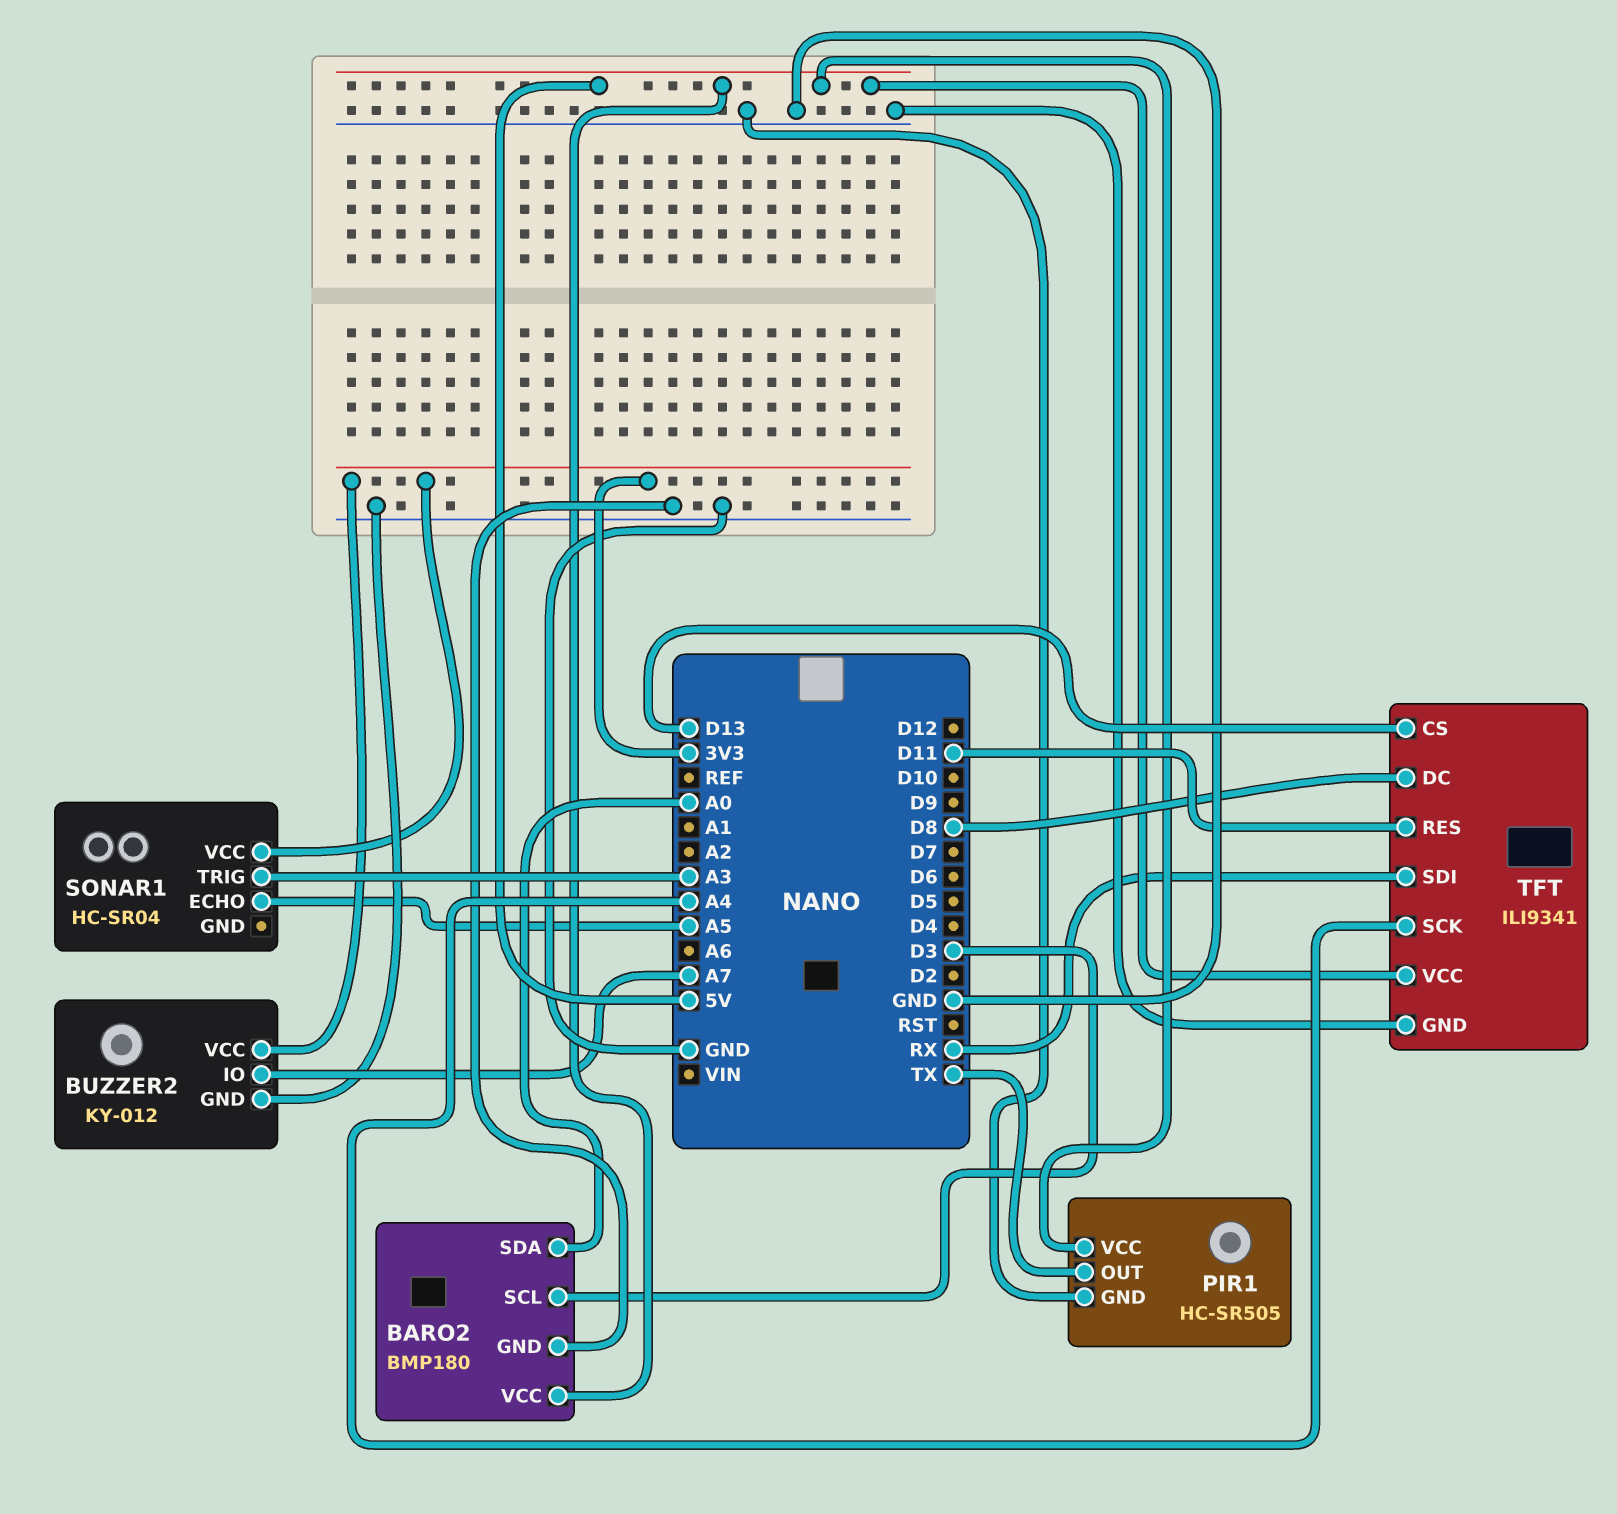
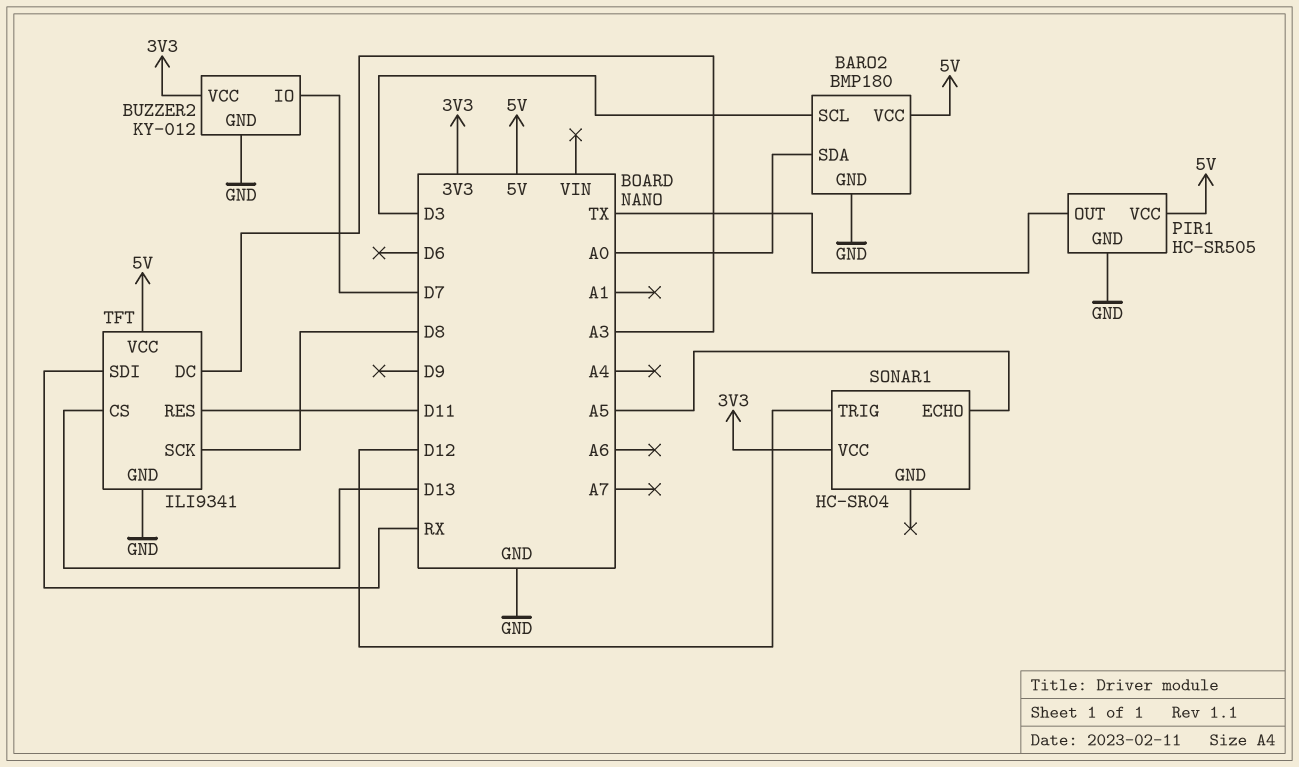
BUZZER2 pin IO: A7 -> D7
SONAR1 pin TRIG: A3 -> D12
TFT pin DC: D8 -> A3
TFT pin SCK: A4 -> D8

